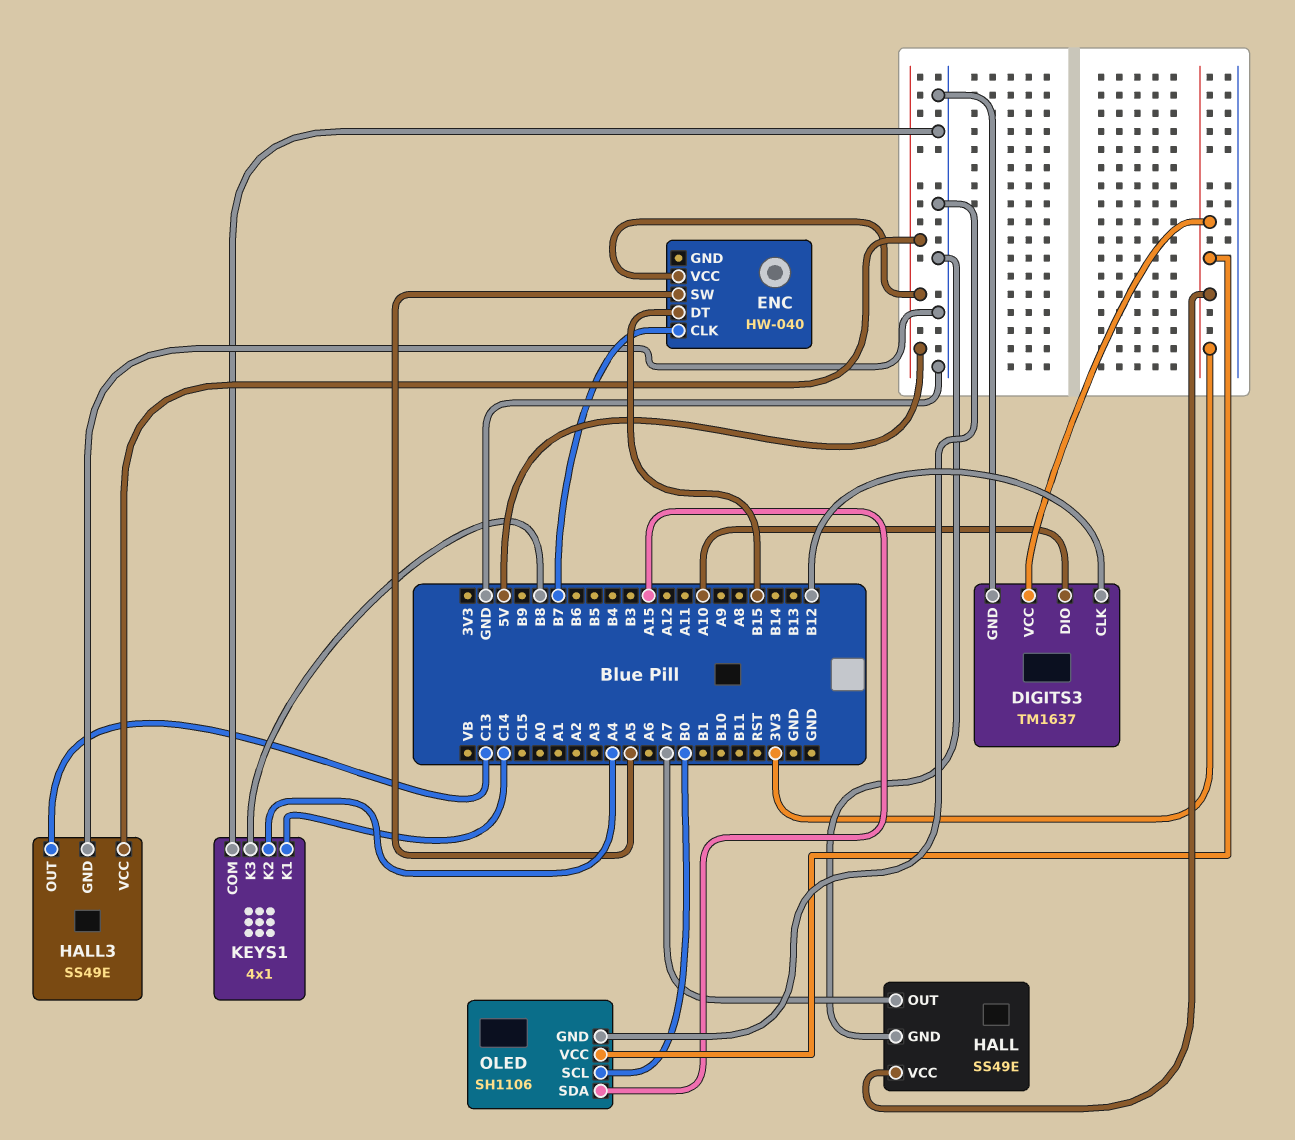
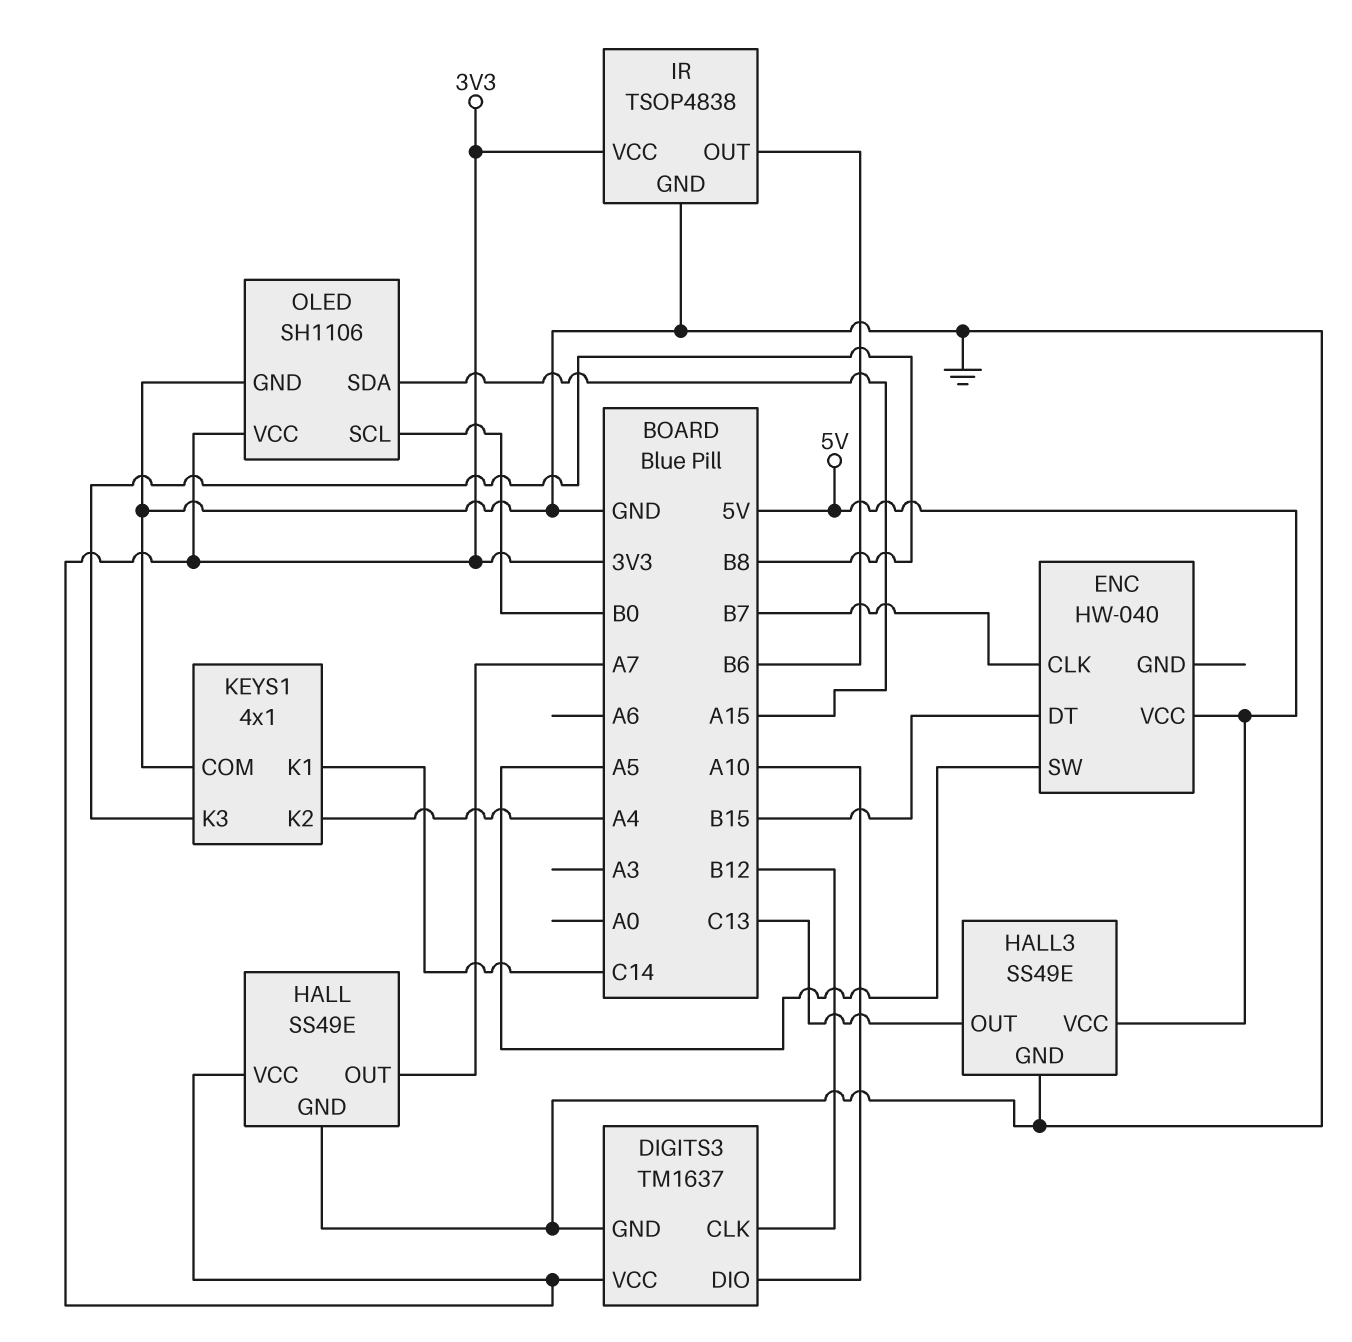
IR: none -> TSOP4838
IR pin GND: none -> GND
IR pin OUT: none -> B6
IR pin VCC: none -> 3V3

